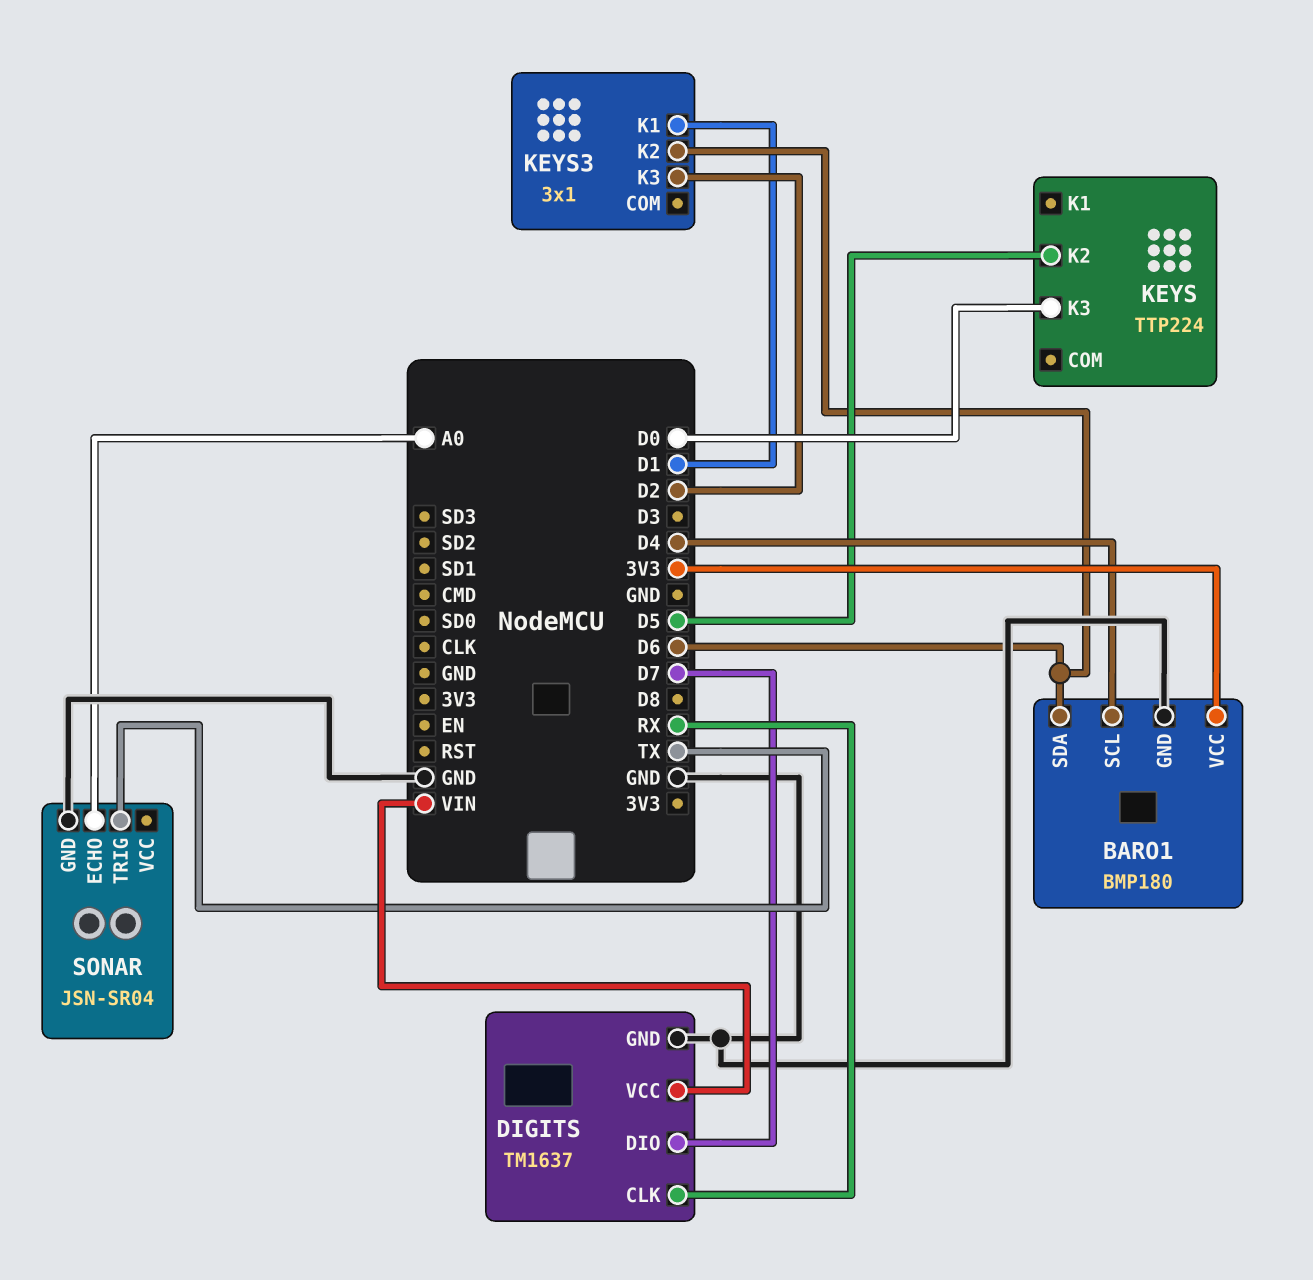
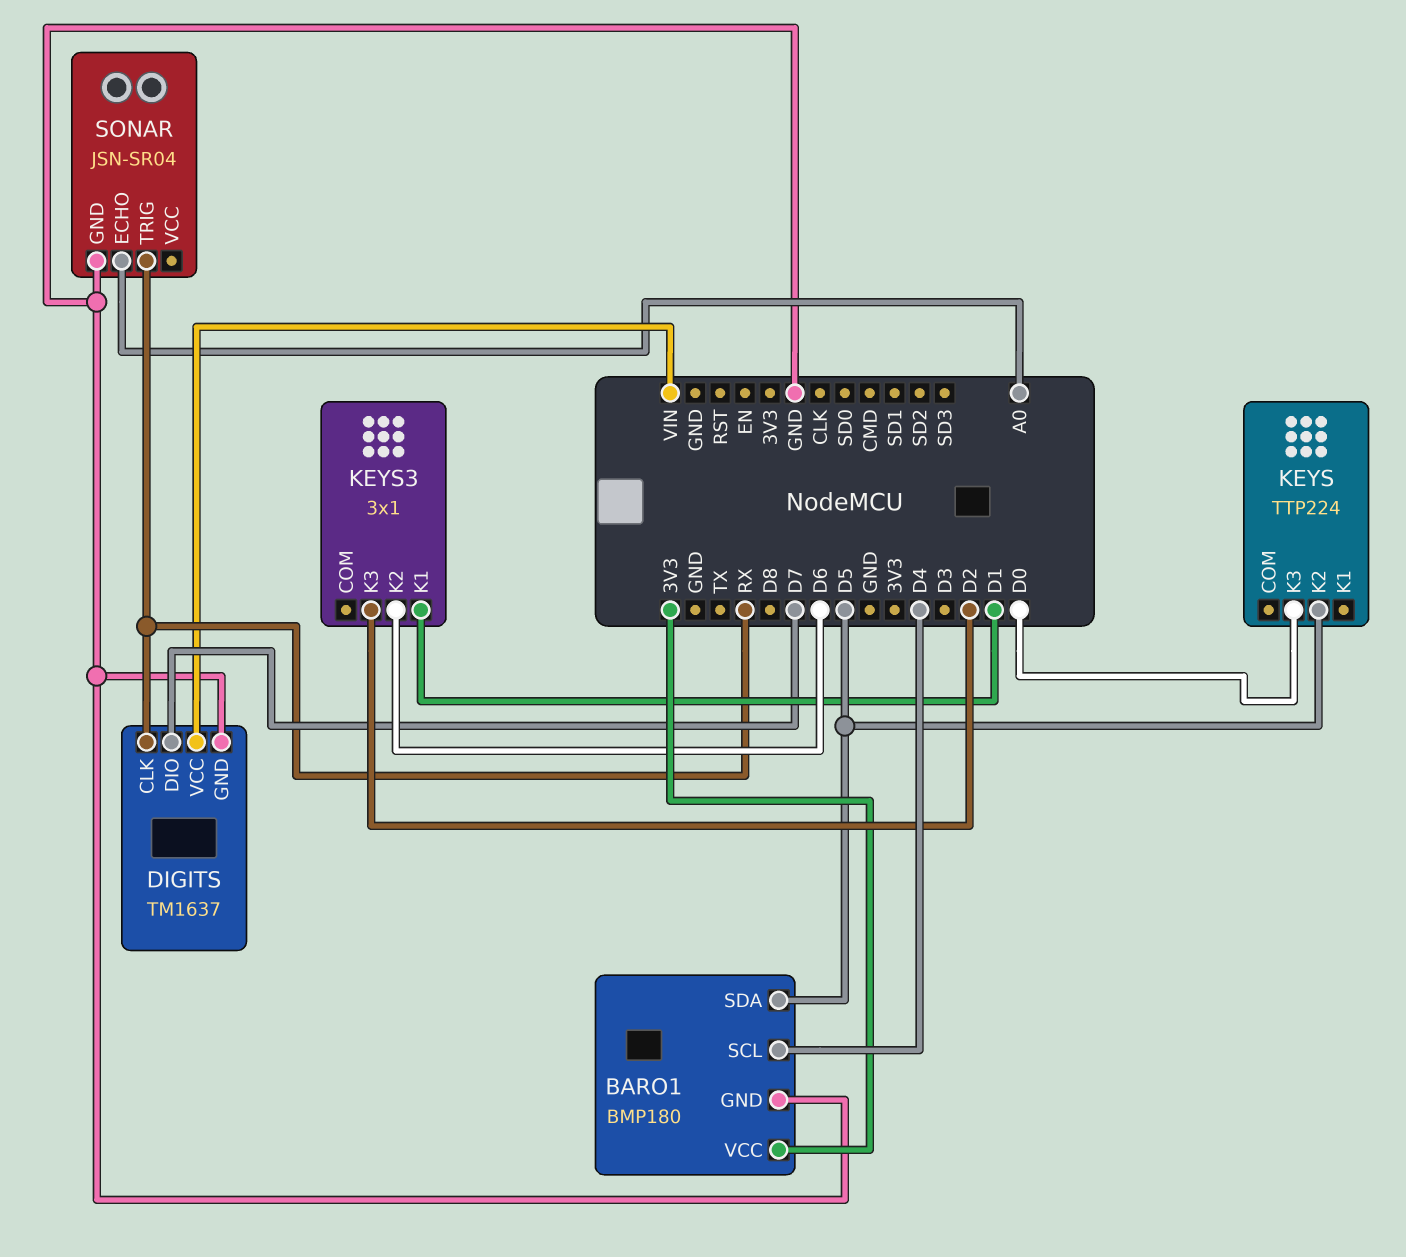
BARO1 pin SDA: D6 -> D5
SONAR pin TRIG: TX -> RX

